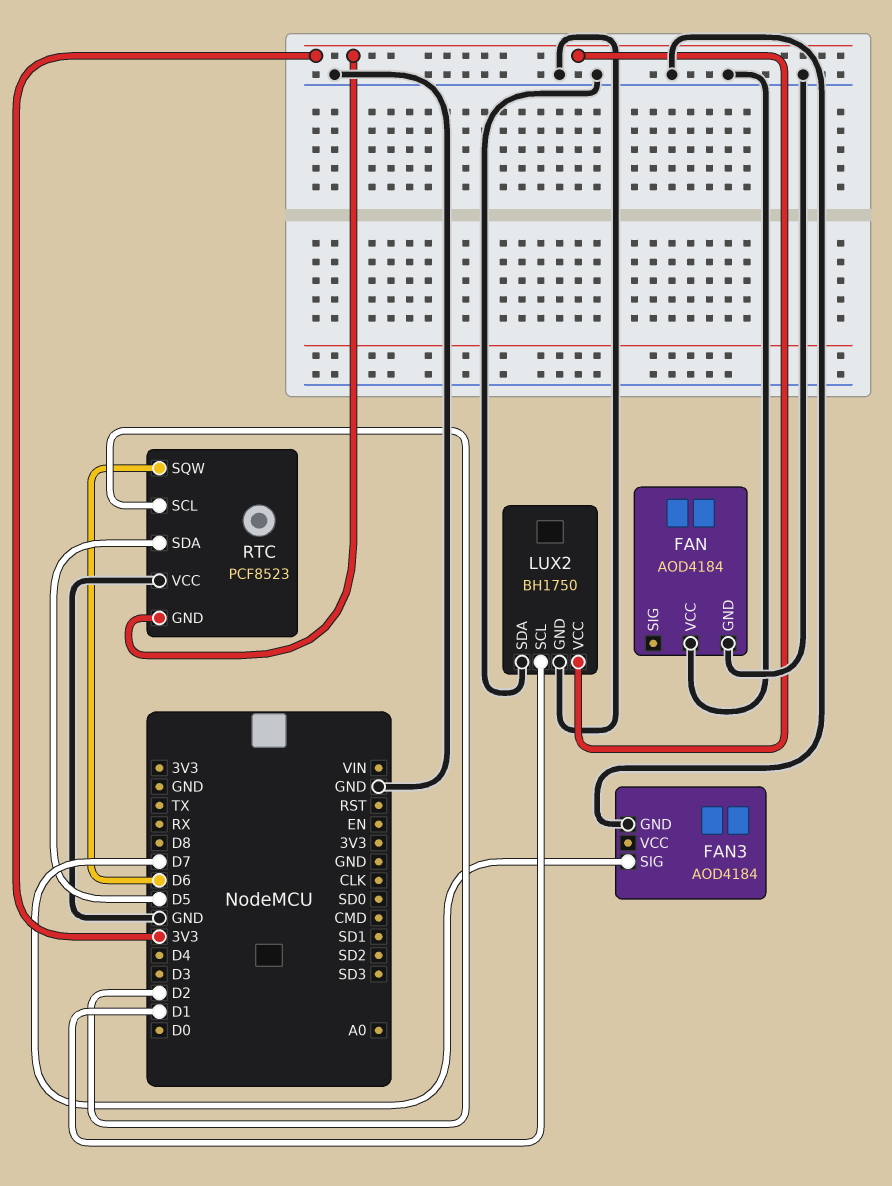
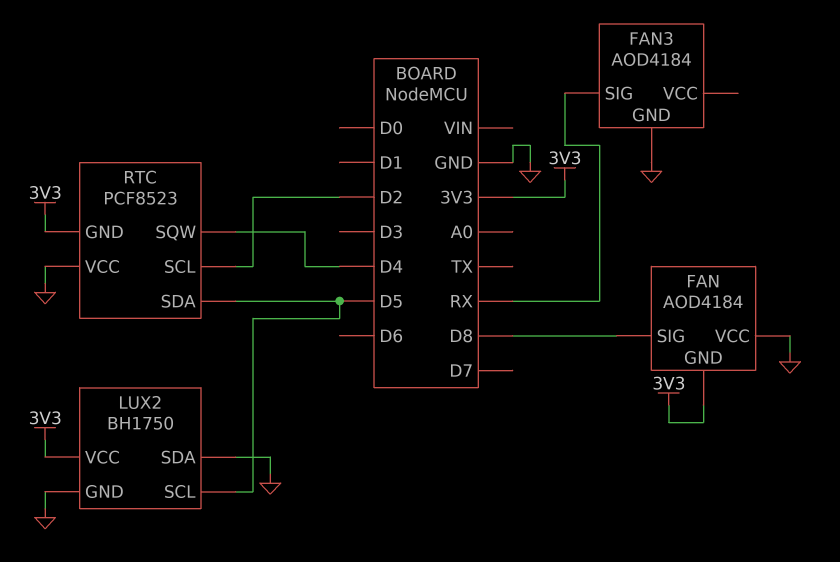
FAN pin GND: GND -> 3V3
FAN pin SIG: none -> D8
FAN3 pin SIG: D7 -> RX
LUX2 pin SCL: D1 -> D5
RTC pin SQW: D6 -> D4

